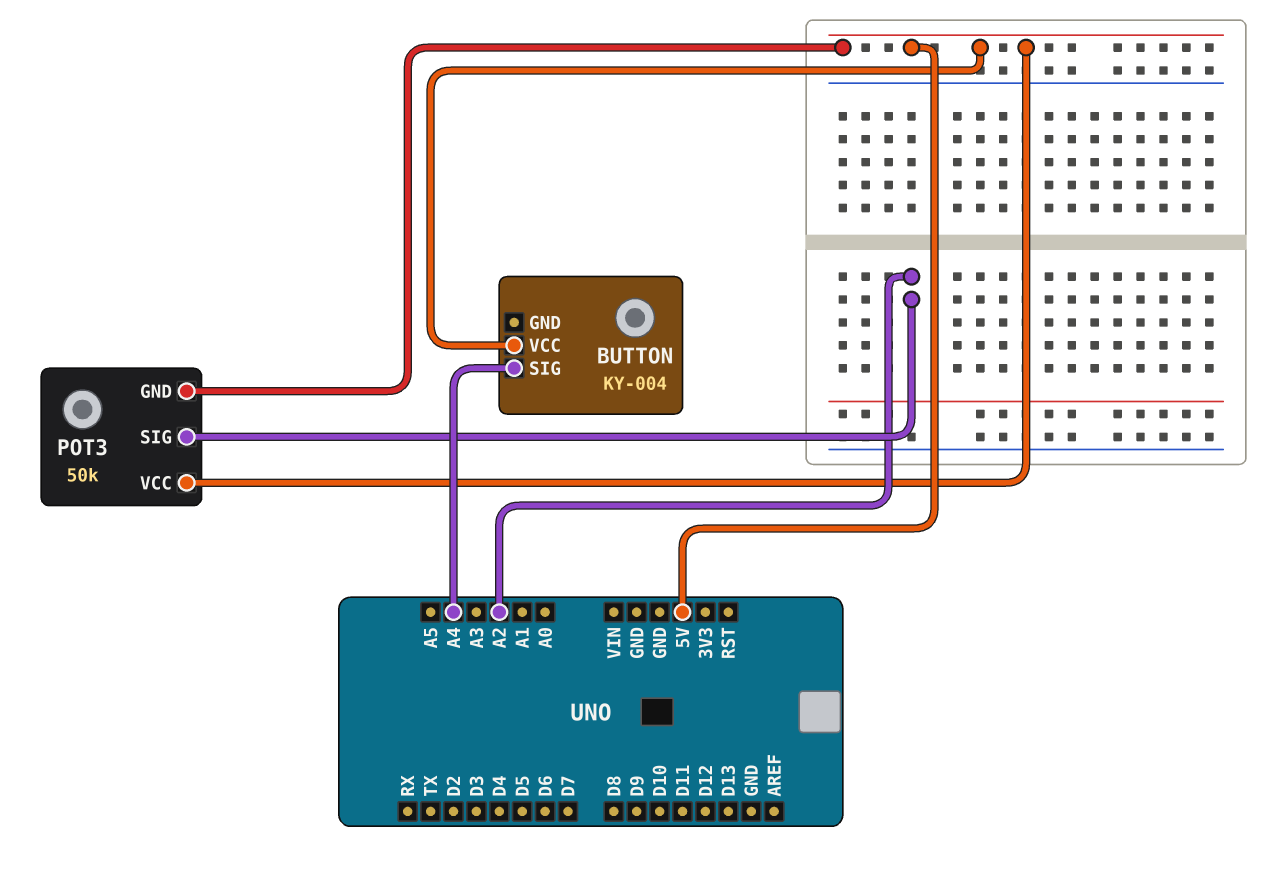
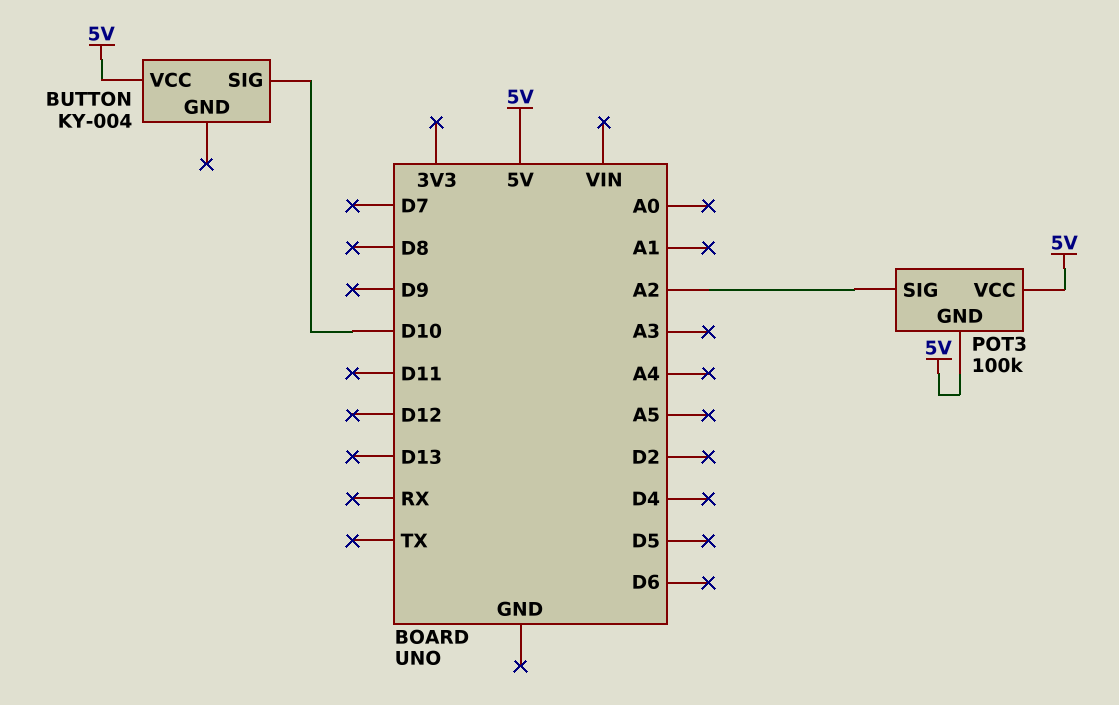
BUTTON pin SIG: A4 -> D10
POT3: 50k -> 100k

